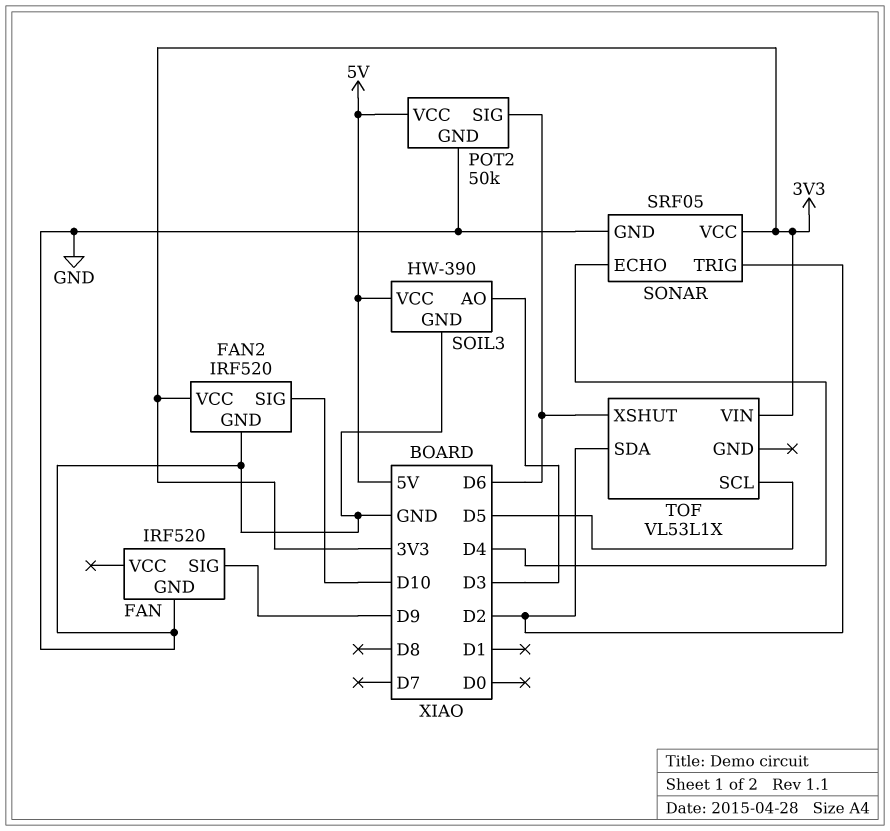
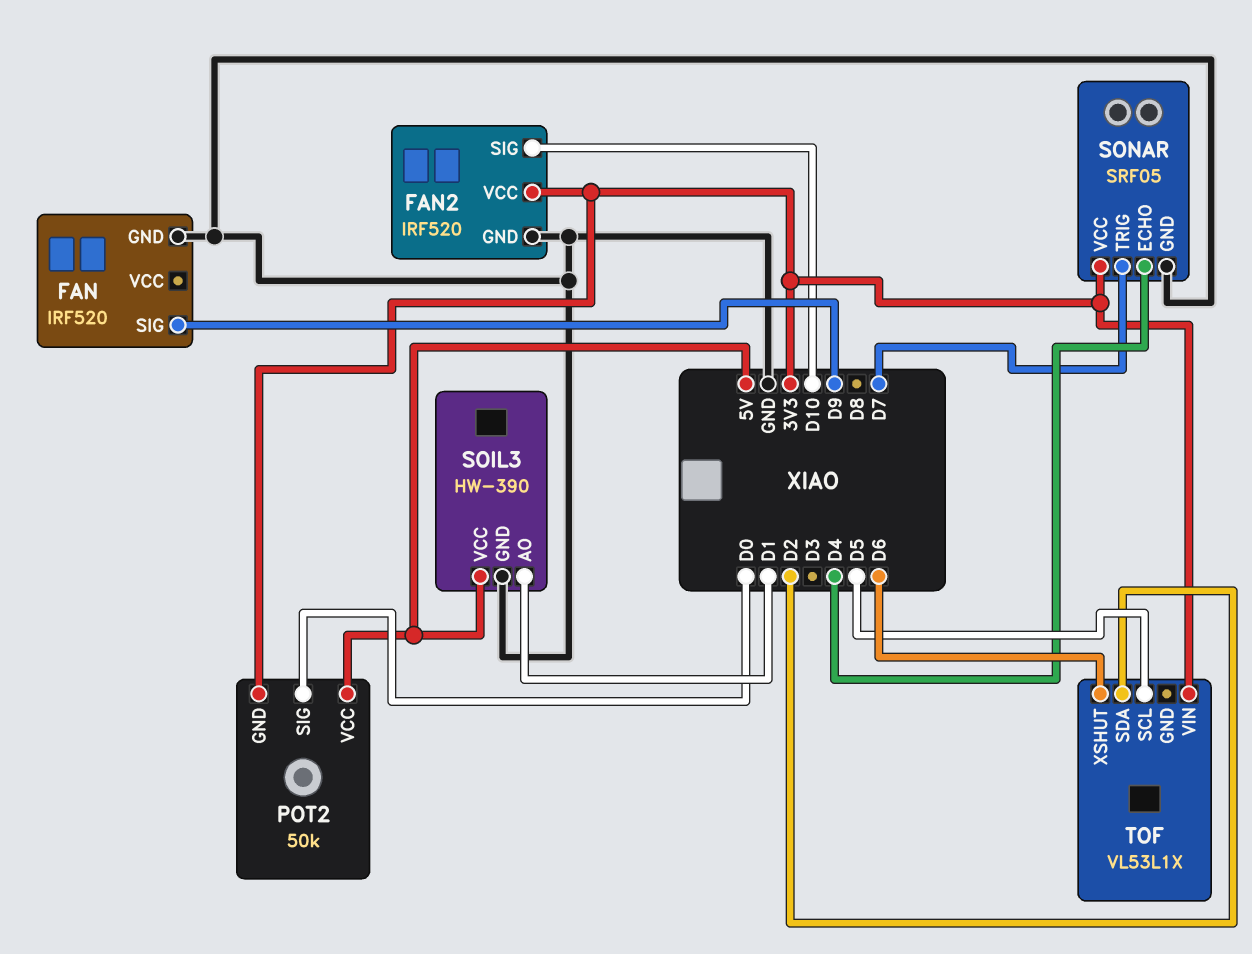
POT2 pin GND: GND -> 3V3
POT2 pin SIG: D6 -> D0
SOIL3 pin AO: D3 -> D1
SONAR pin TRIG: D2 -> D7

